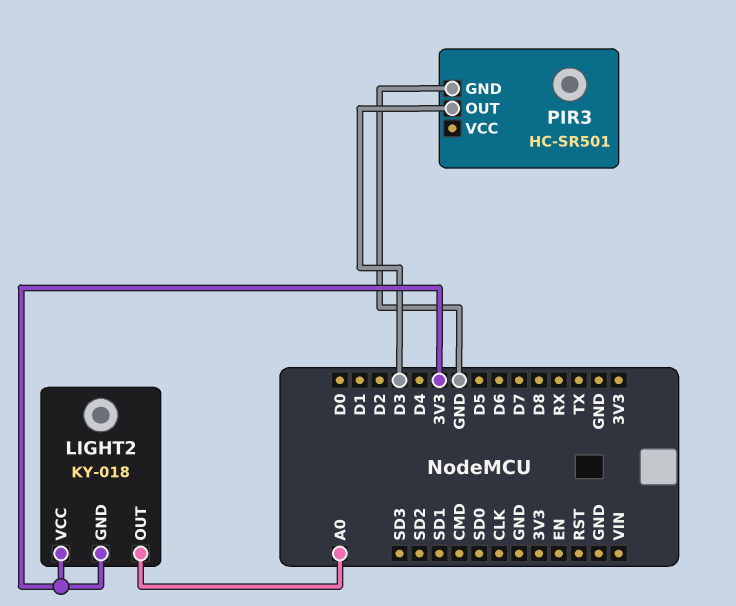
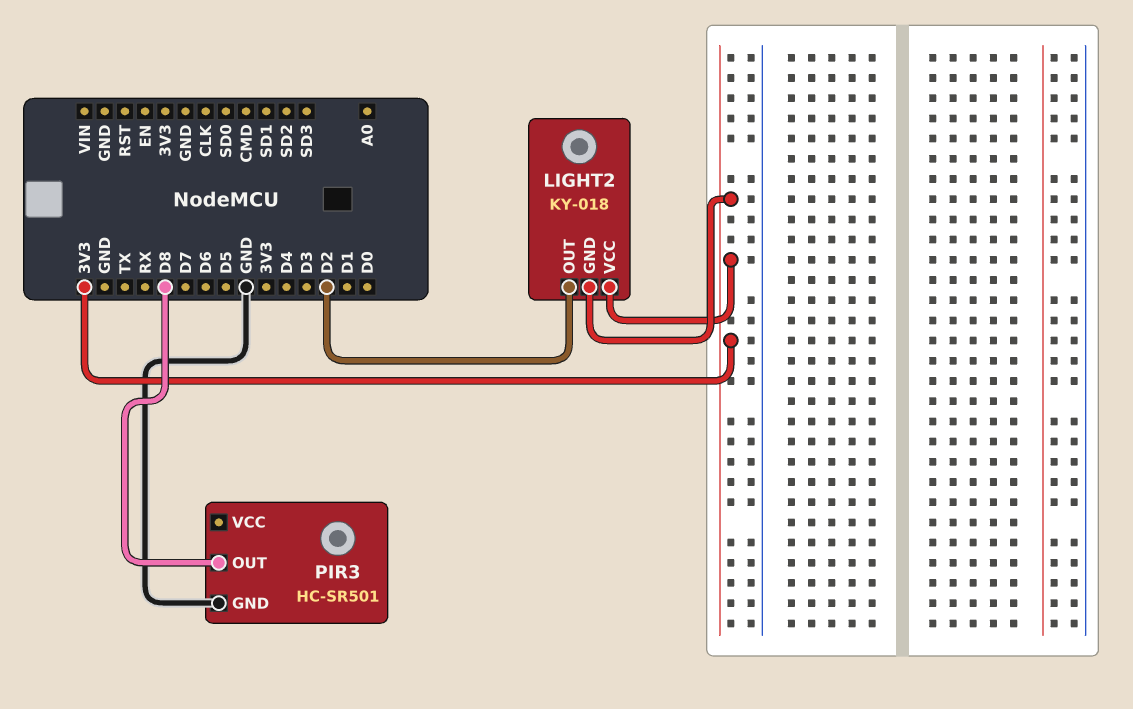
LIGHT2 pin OUT: A0 -> D2
PIR3 pin OUT: D3 -> D8

